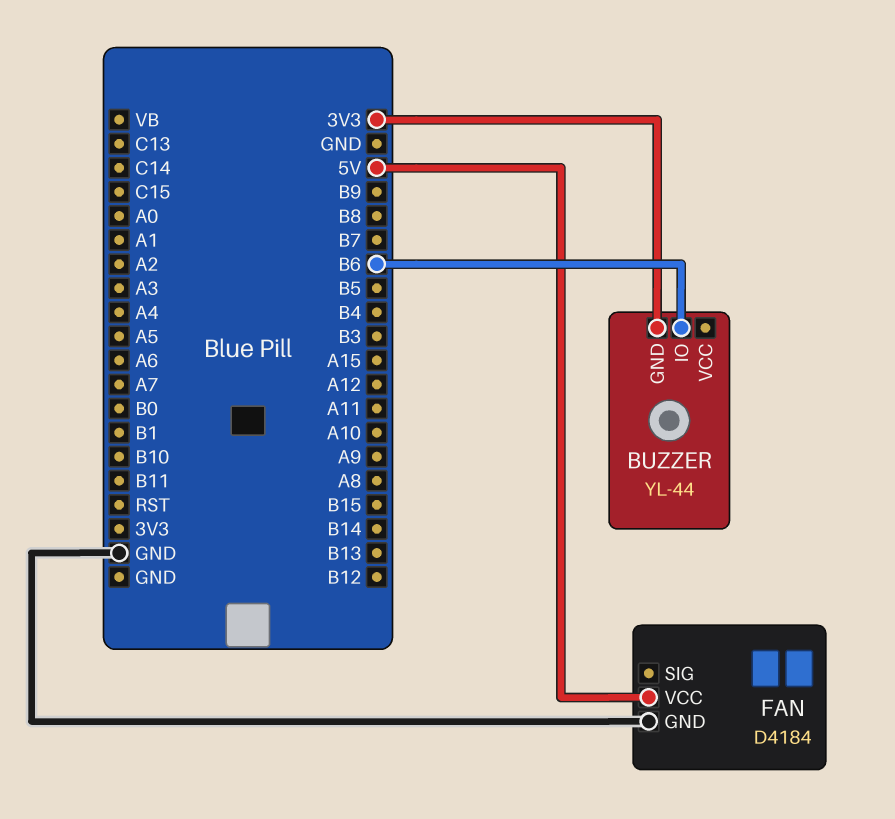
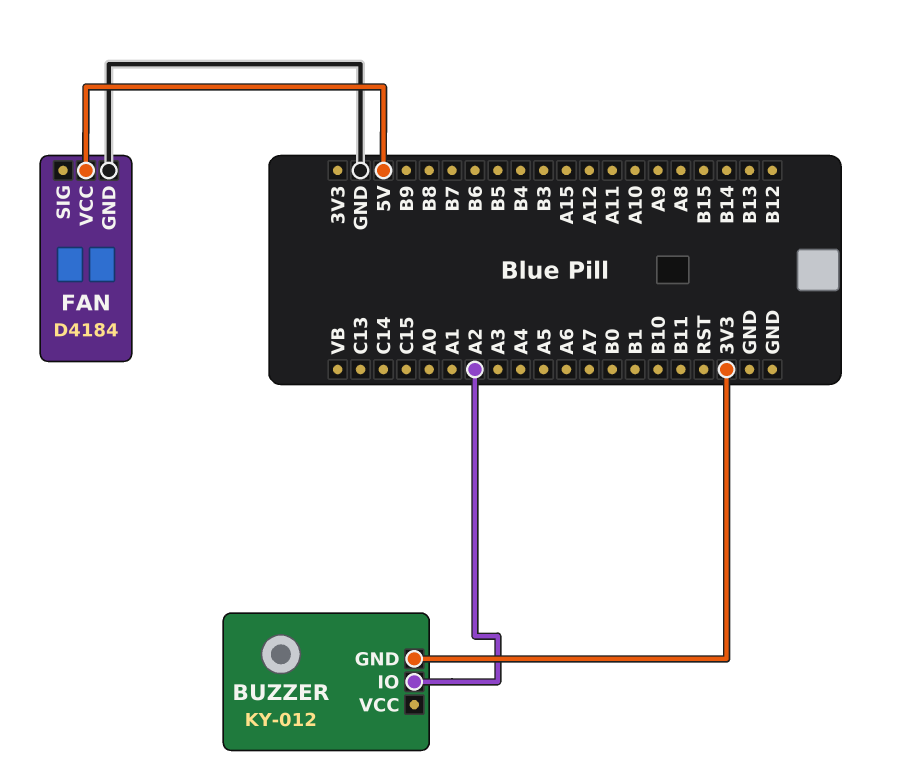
BUZZER: YL-44 -> KY-012
BUZZER pin IO: B6 -> A2

